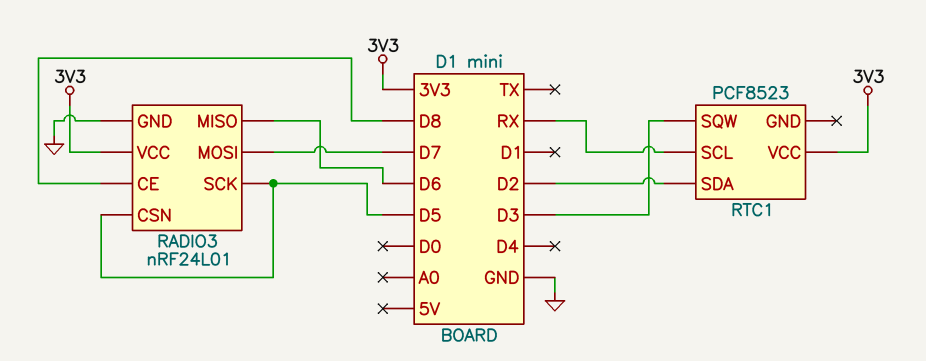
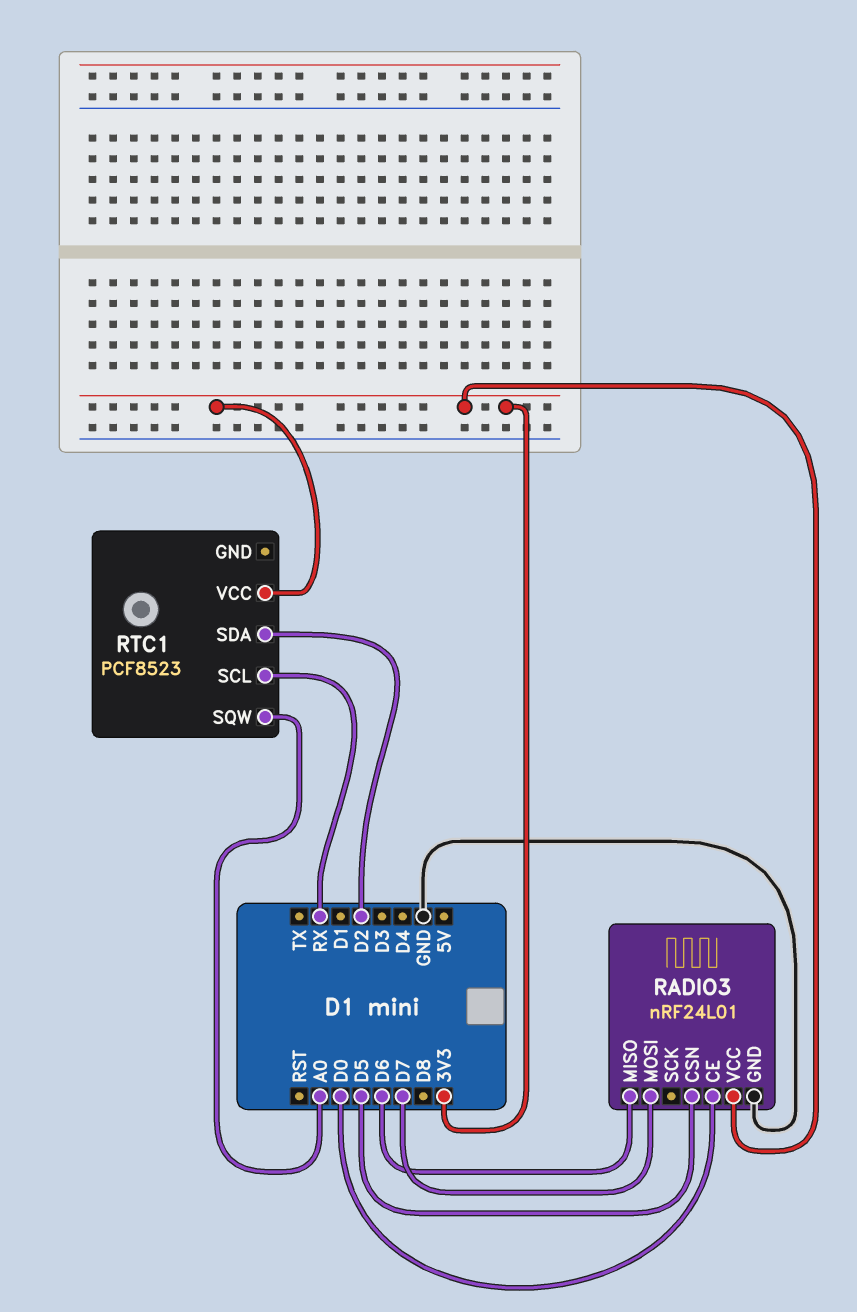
RADIO3 pin CE: D8 -> D0
RADIO3 pin SCK: D5 -> none
RTC1 pin SQW: D3 -> A0

